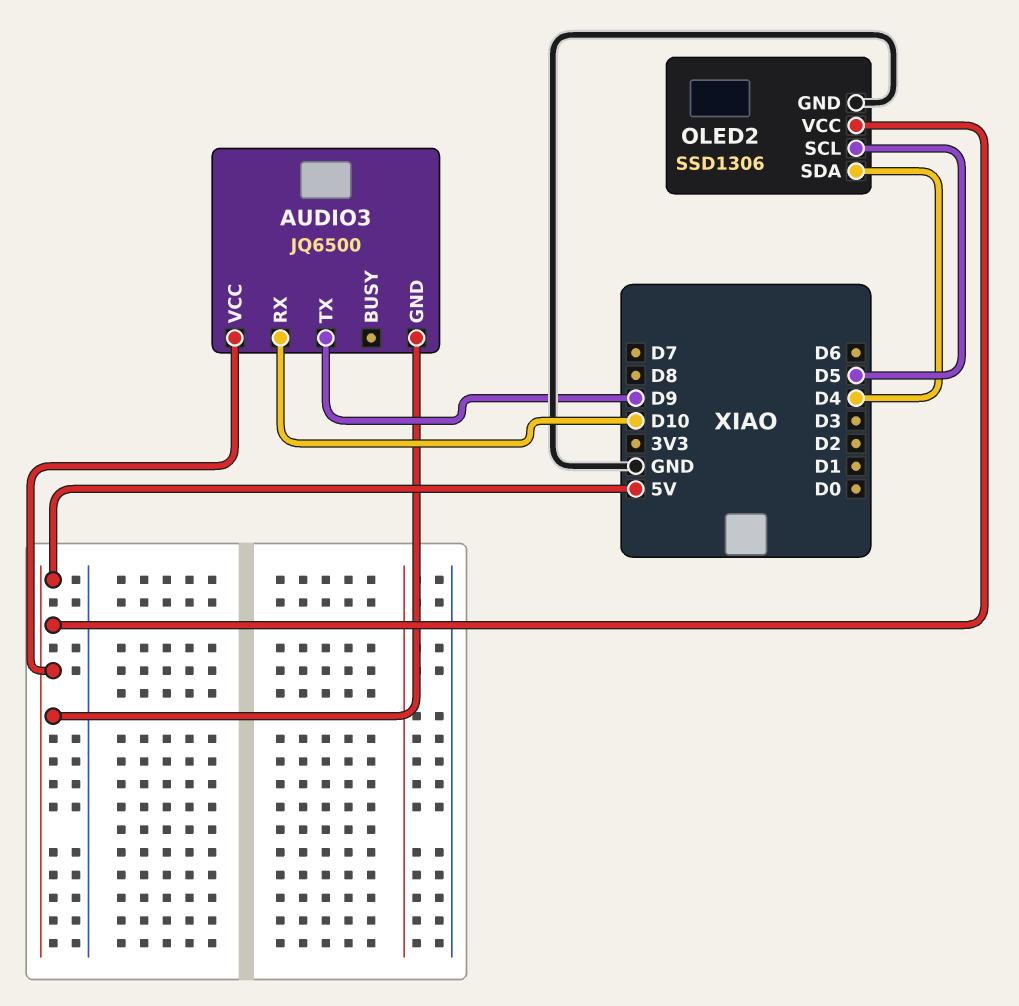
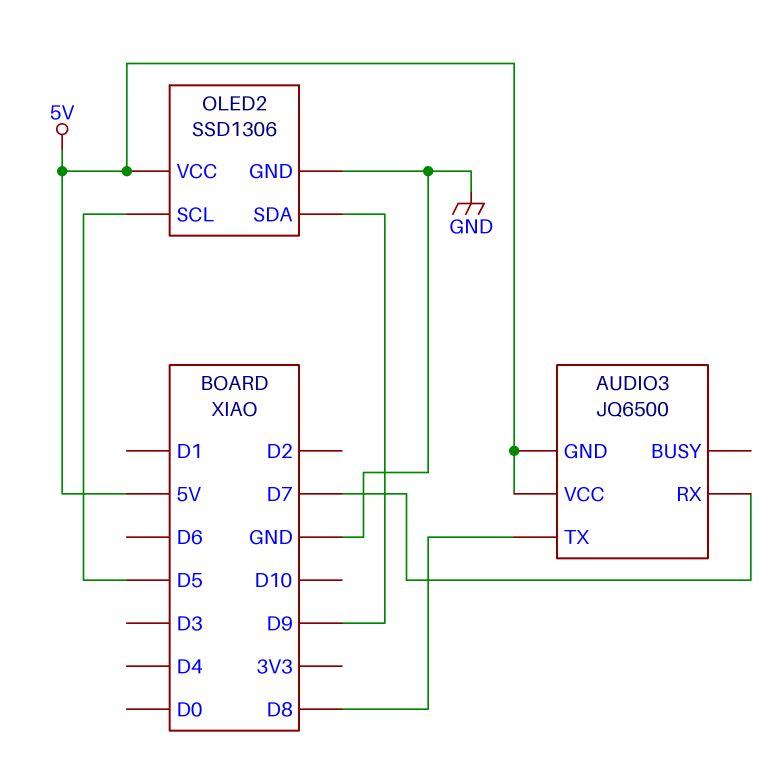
AUDIO3 pin RX: D10 -> D7
AUDIO3 pin TX: D9 -> D8
OLED2 pin SDA: D4 -> D9

